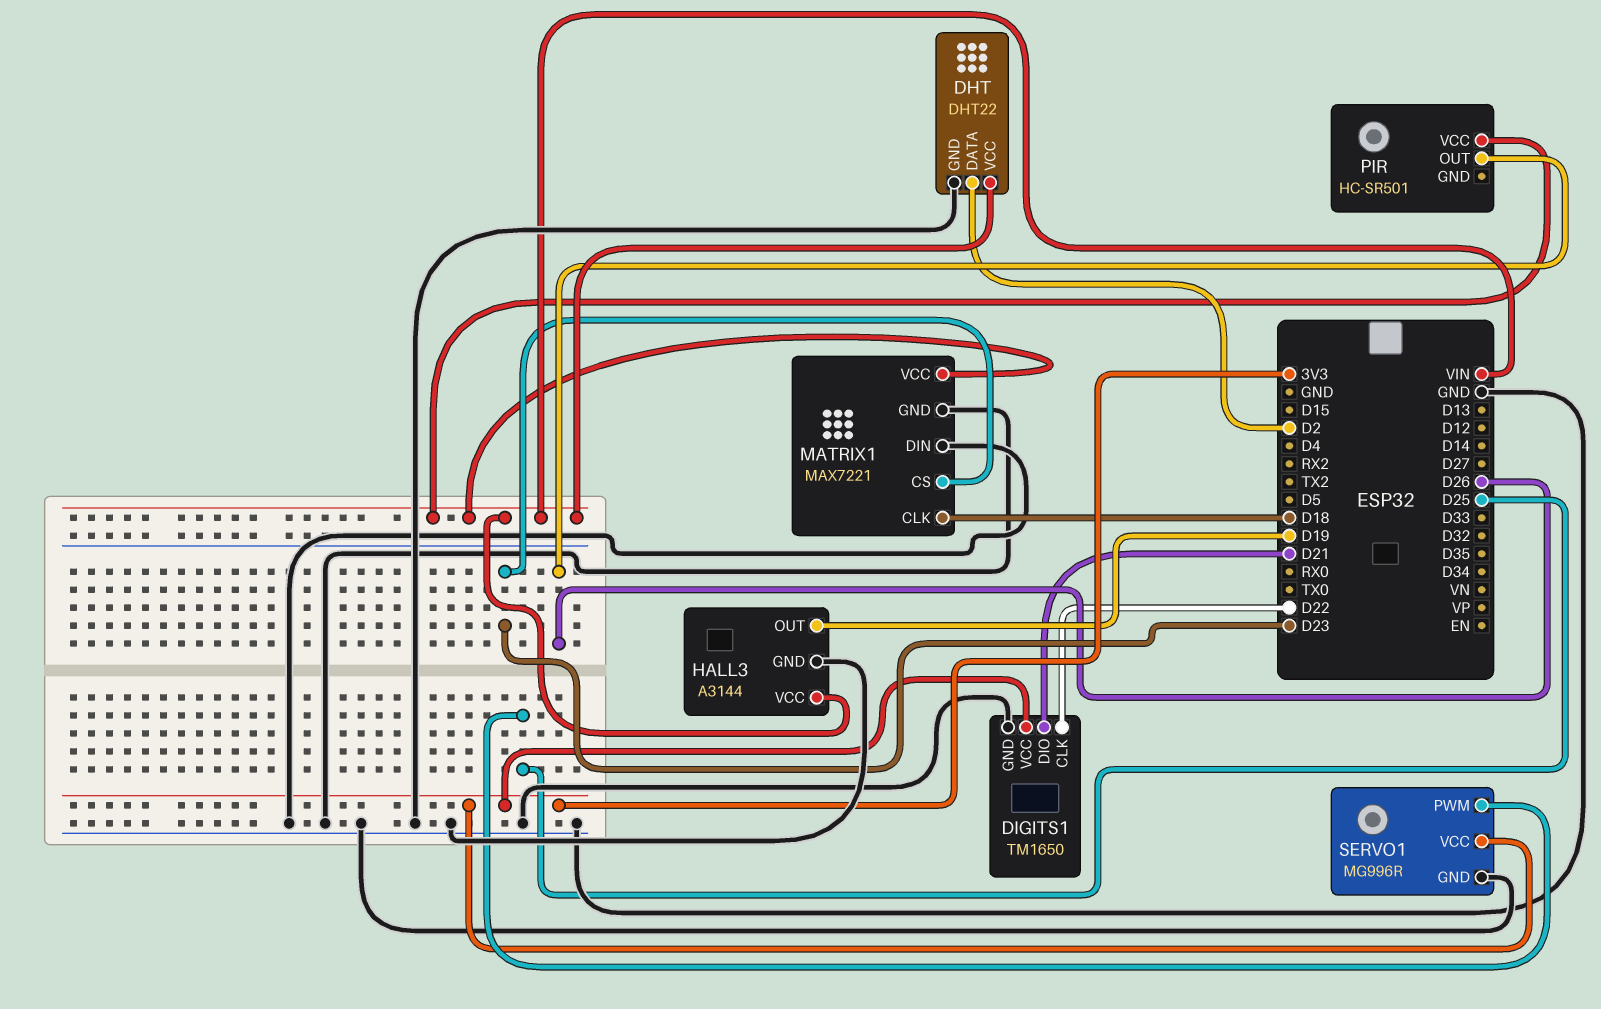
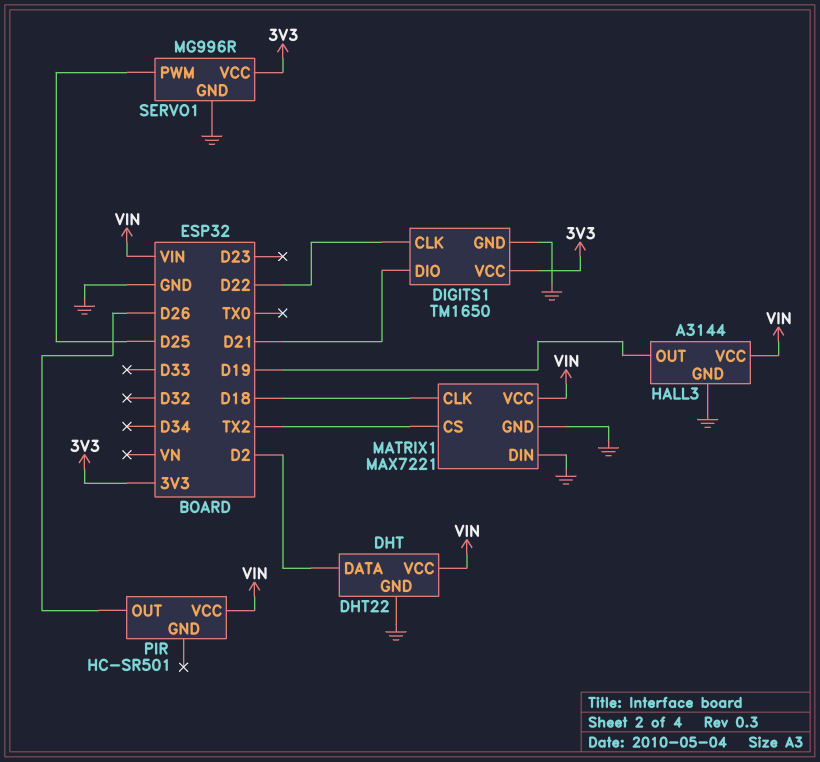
MATRIX1 pin CS: D23 -> TX2

